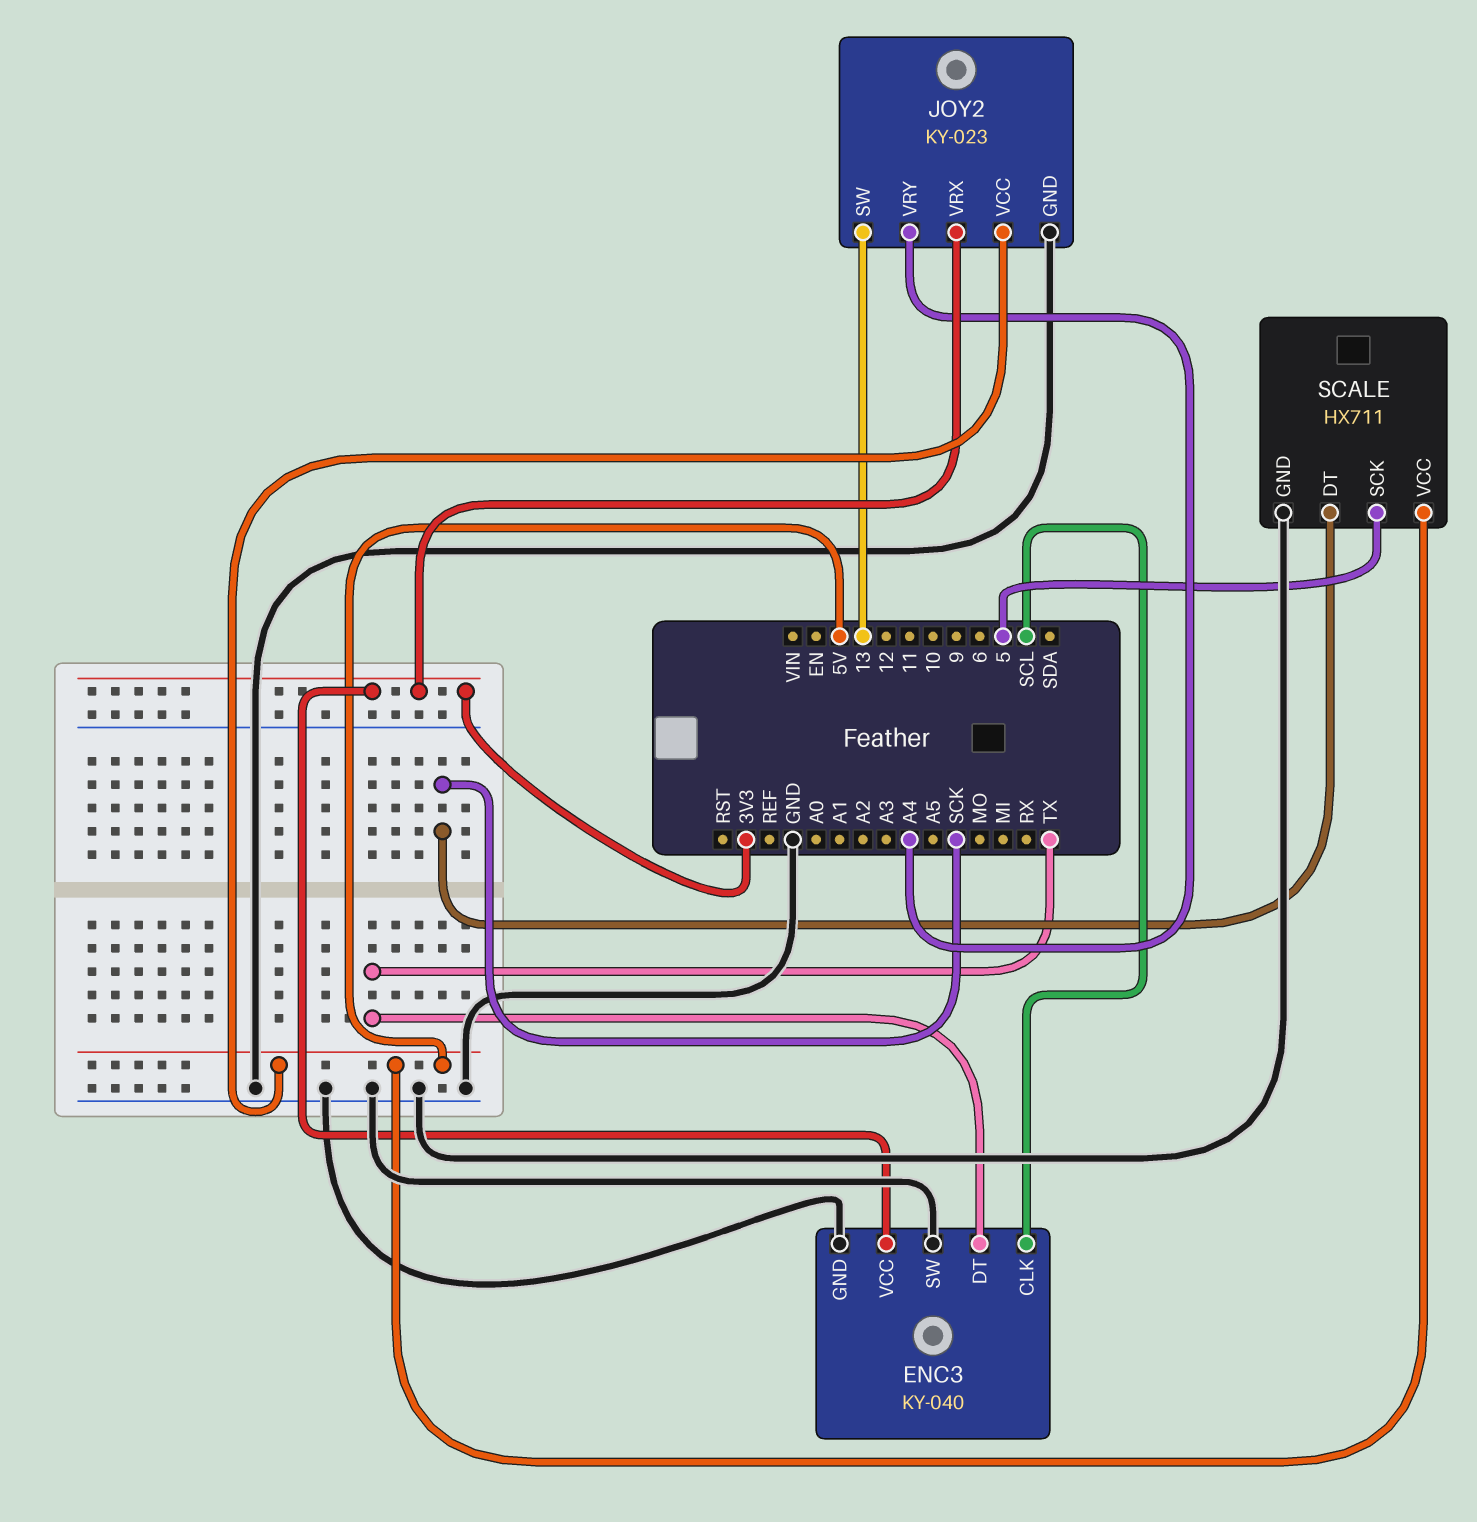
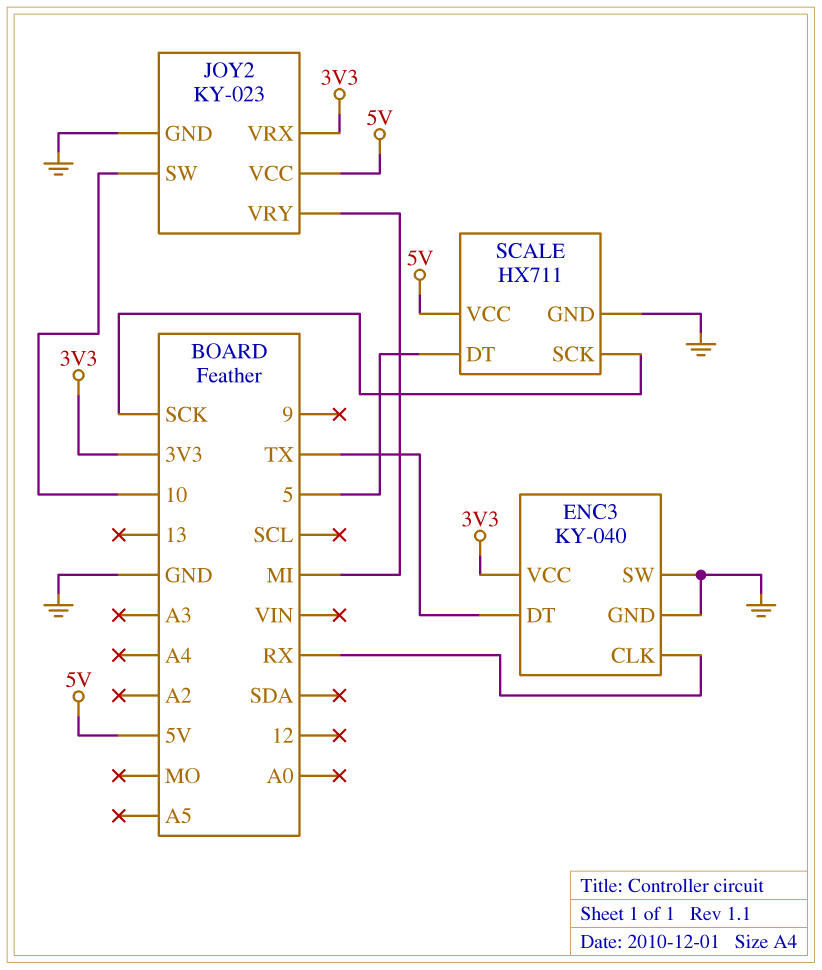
ENC3 pin CLK: SCL -> RX
JOY2 pin SW: 13 -> 10
JOY2 pin VRY: A4 -> MI
SCALE pin DT: SCK -> 5
SCALE pin SCK: 5 -> SCK

